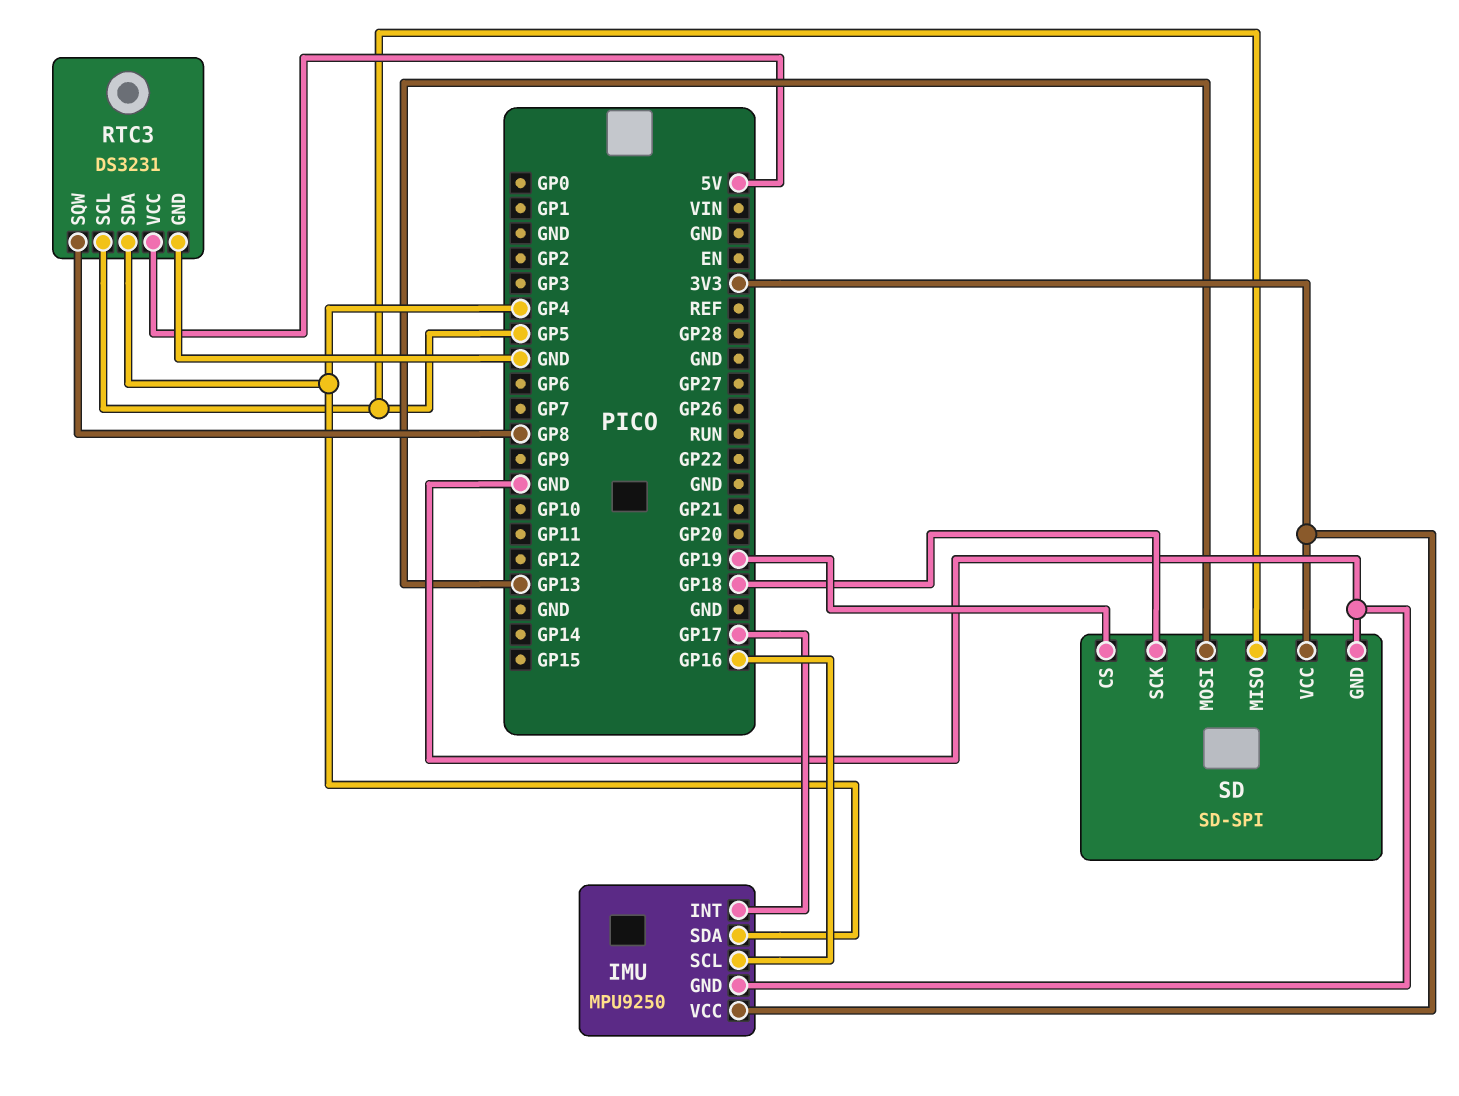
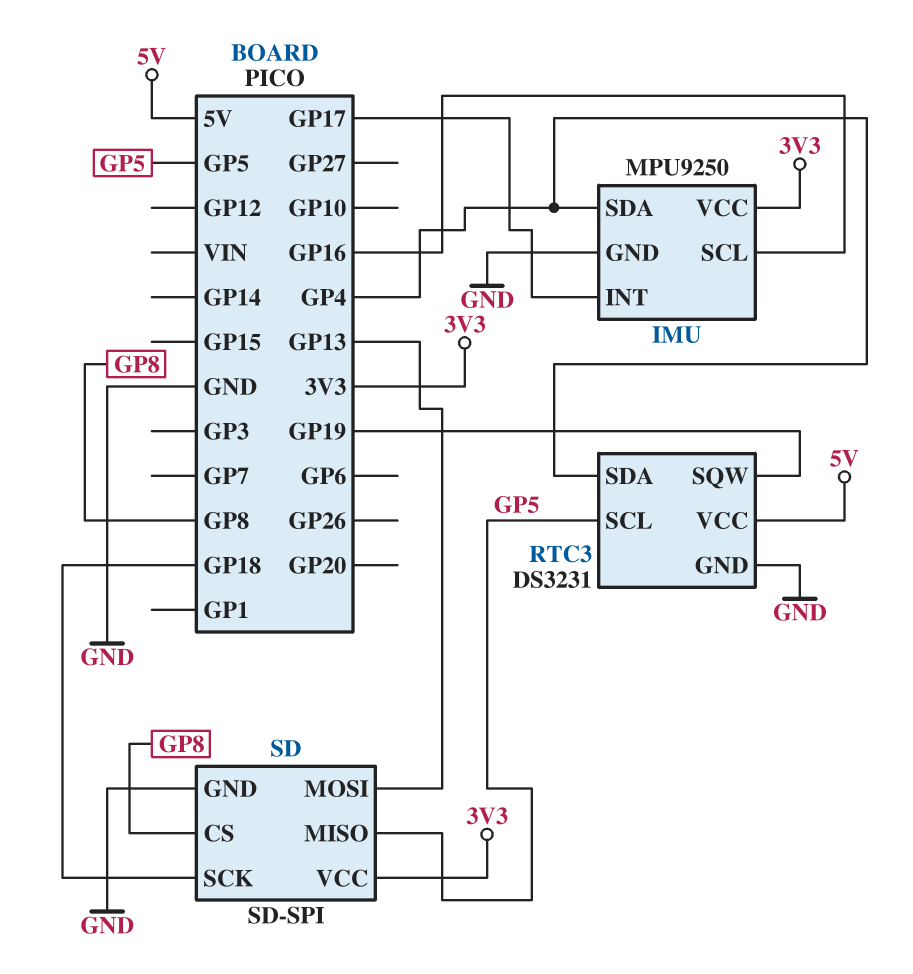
RTC3 pin SQW: GP8 -> GP19
SD pin CS: GP19 -> GP8

